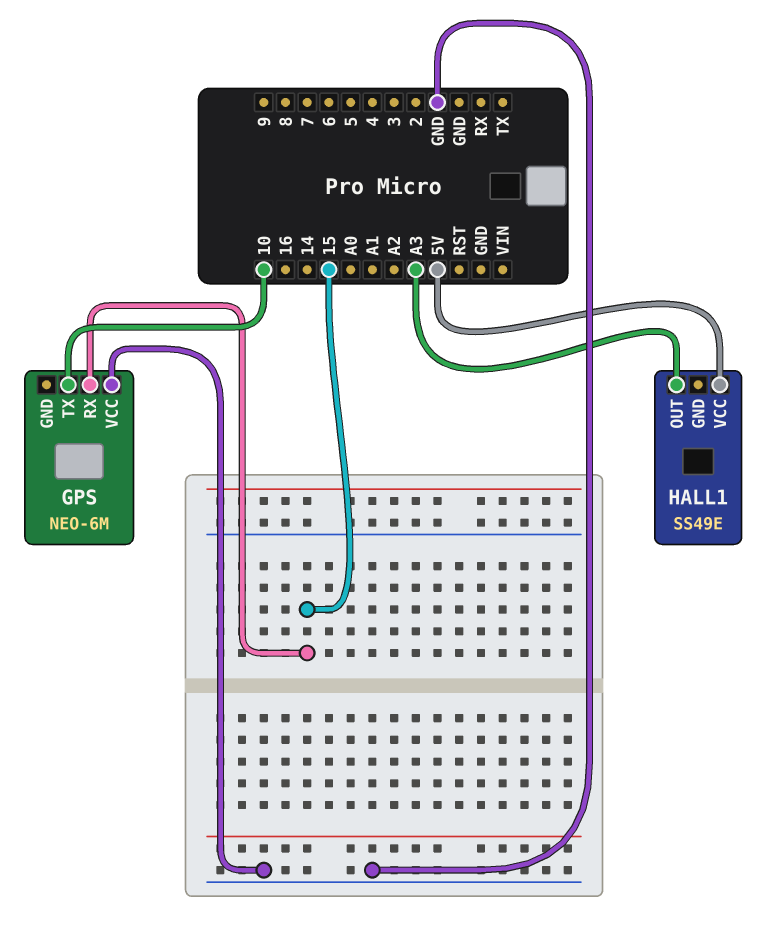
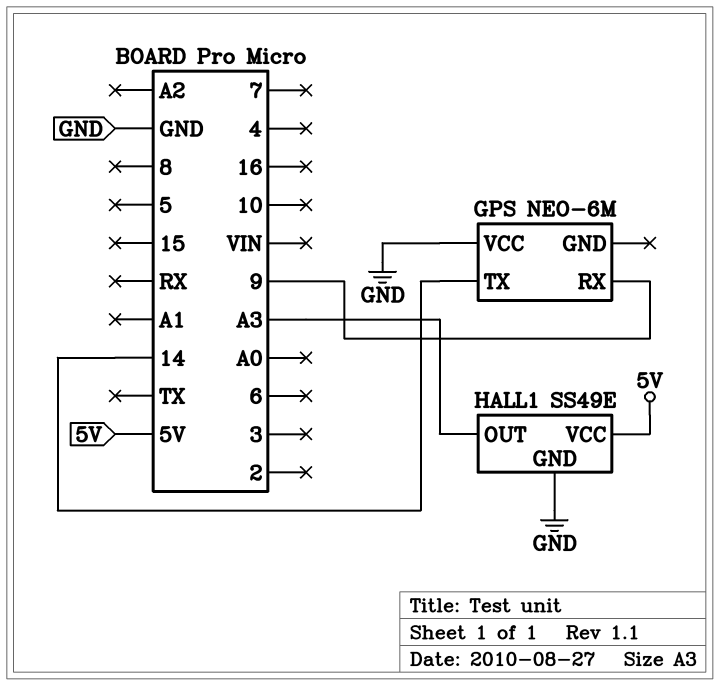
GPS pin RX: 15 -> 9
GPS pin TX: 10 -> 14
HALL1 pin GND: none -> GND

